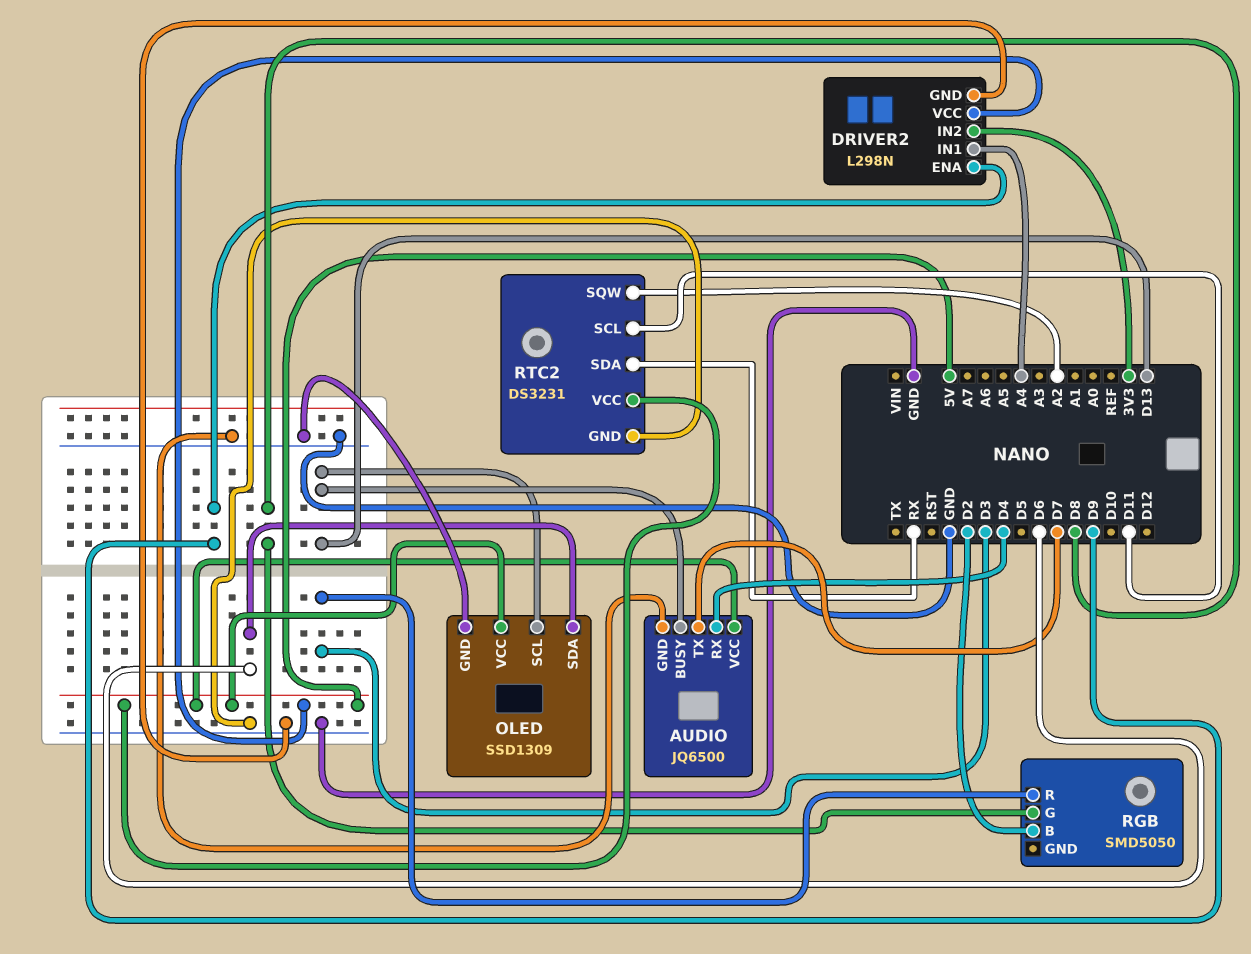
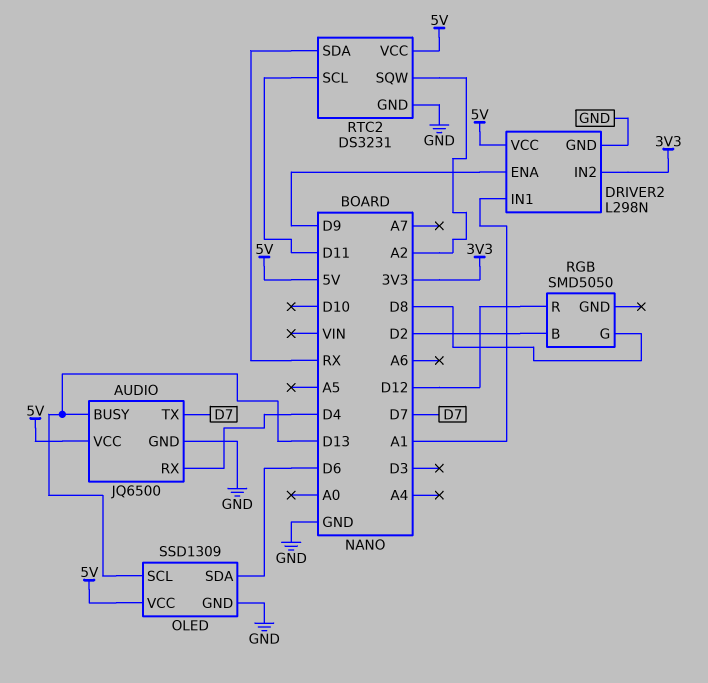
DRIVER2 pin IN1: A4 -> A1
RGB pin R: D3 -> D12

